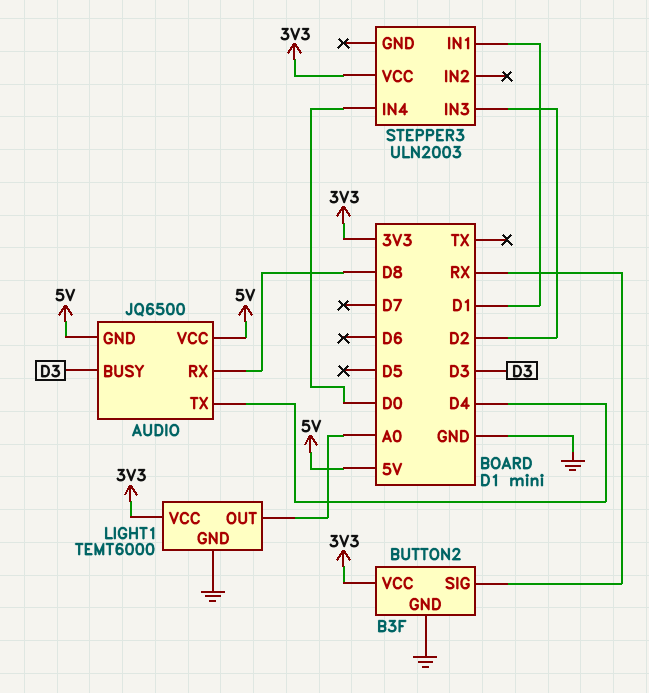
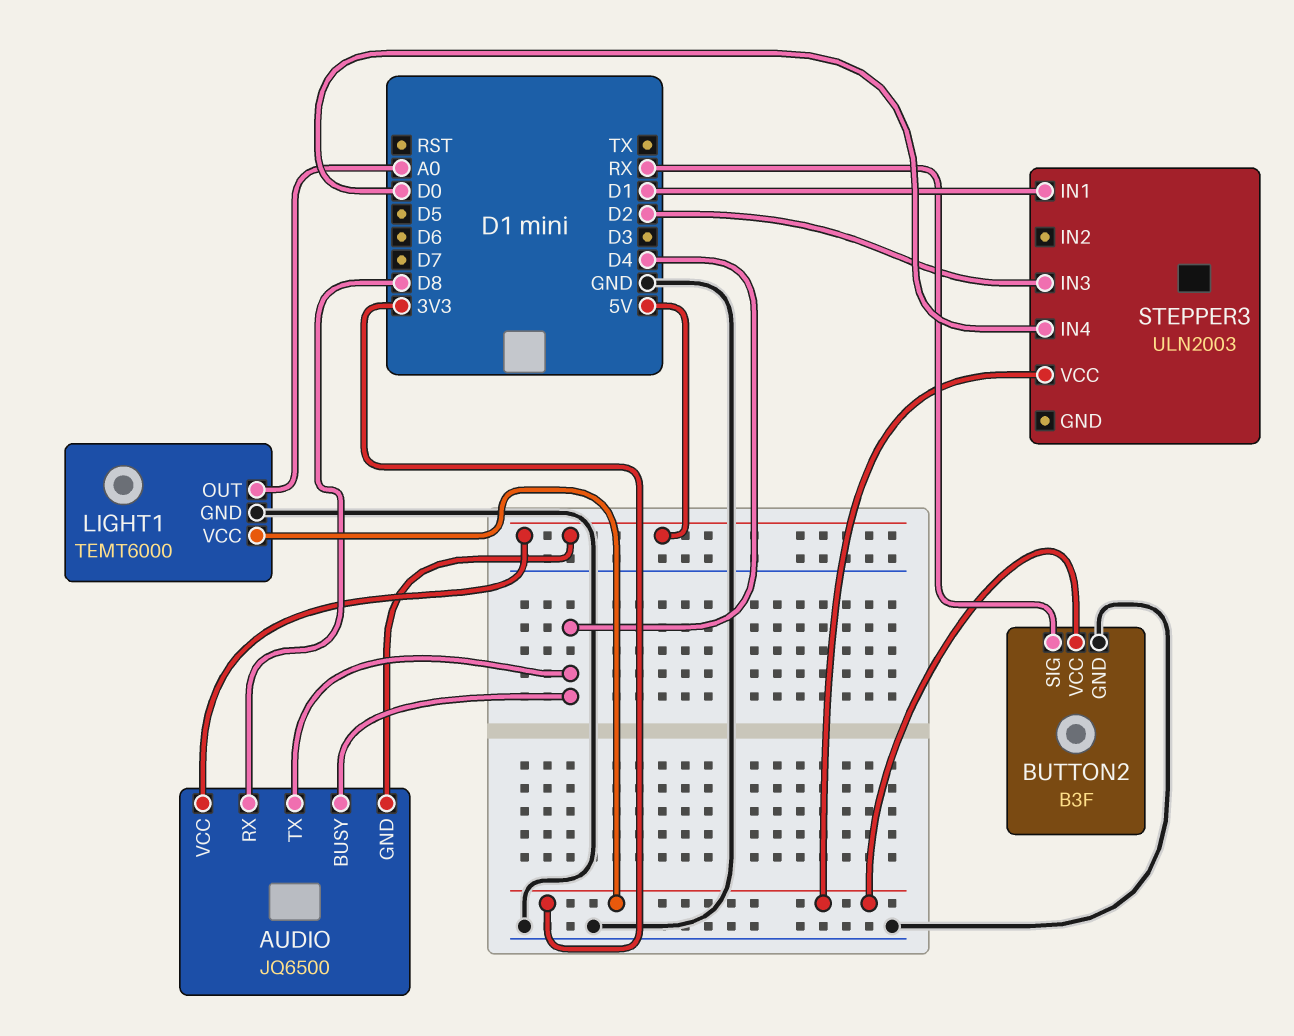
AUDIO pin BUSY: D3 -> D4

